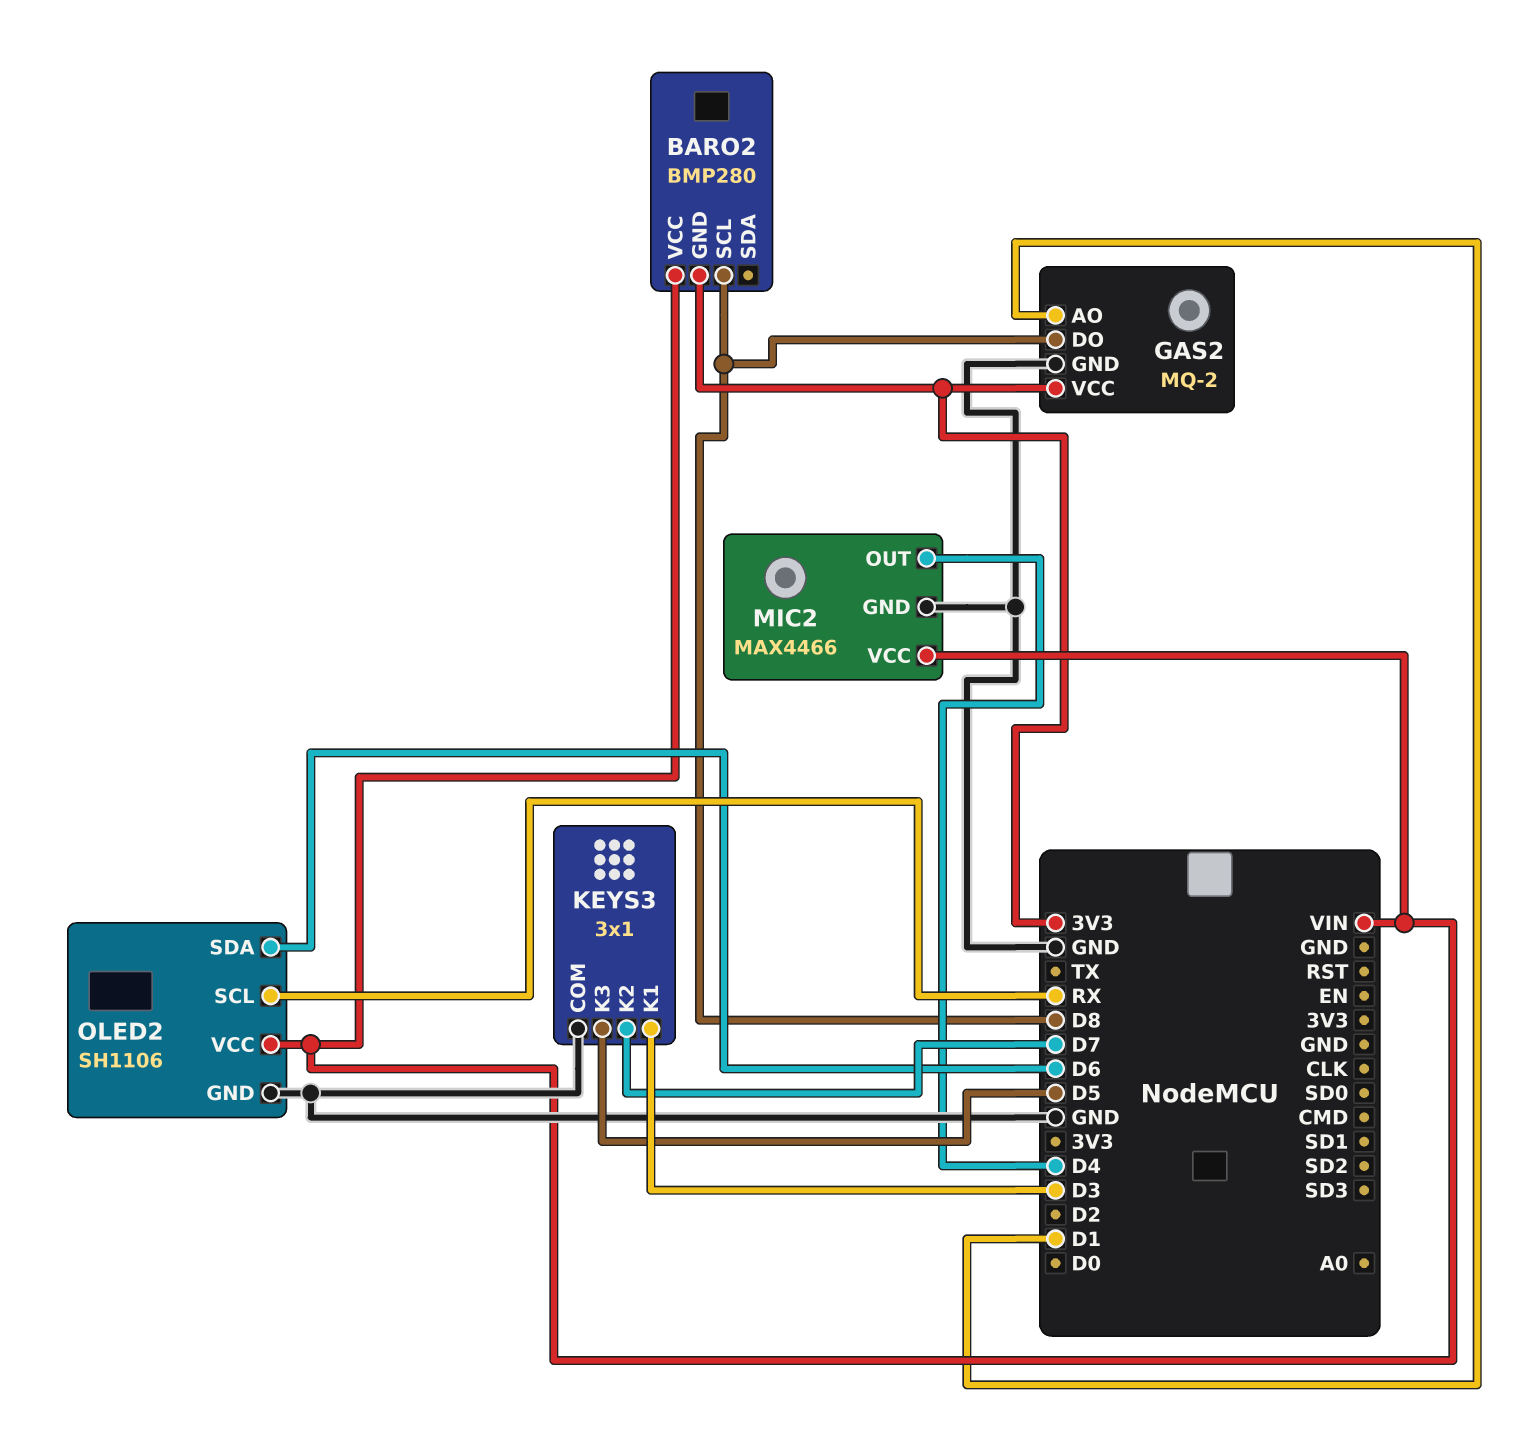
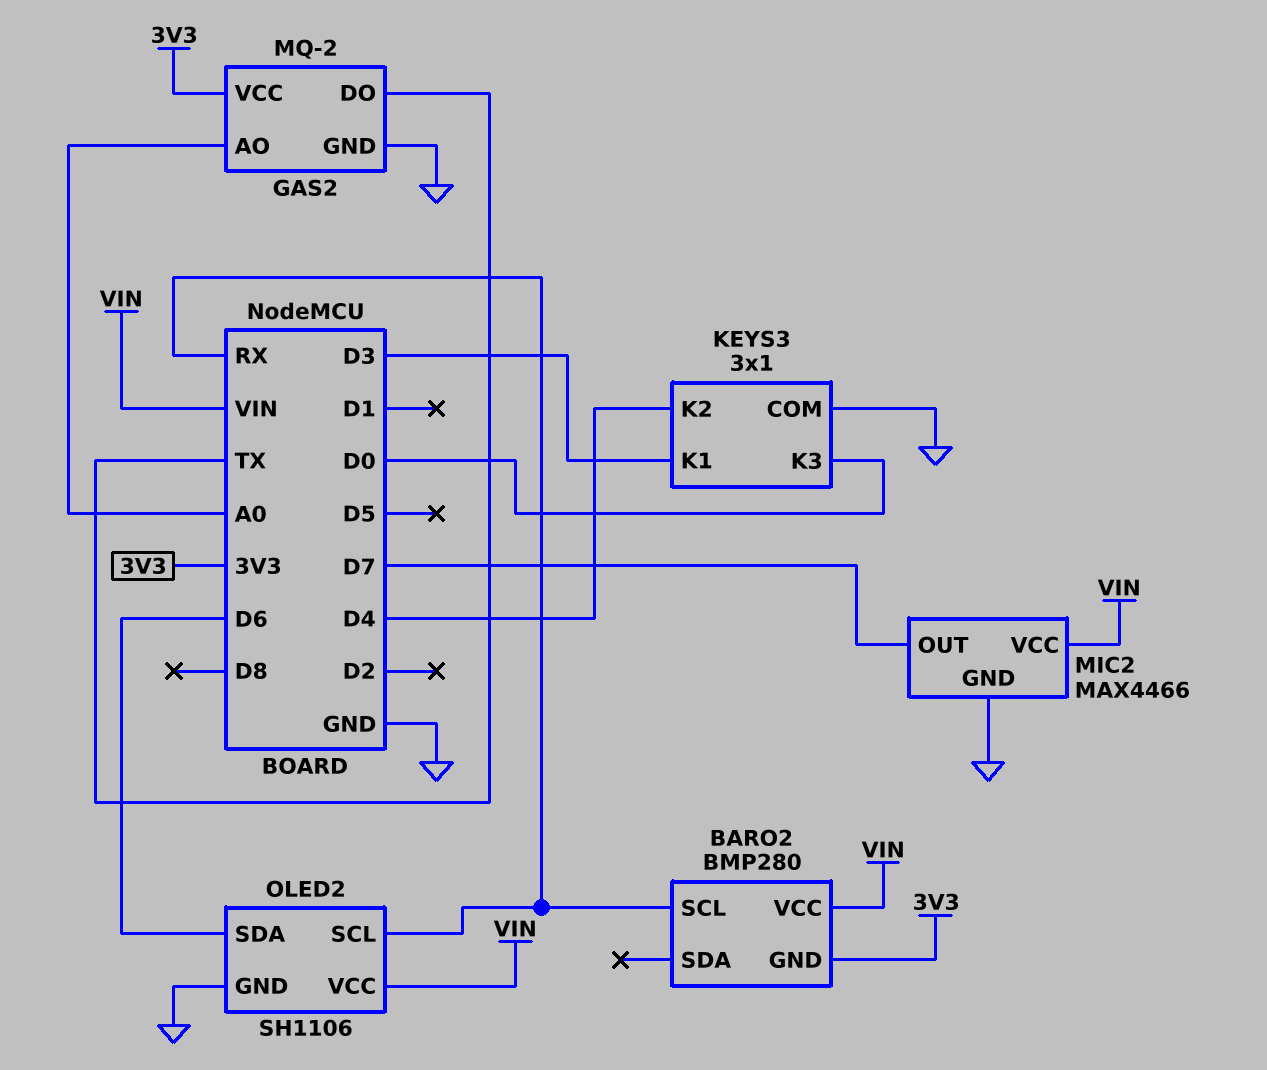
BARO2 pin SCL: D8 -> RX
GAS2 pin AO: D1 -> A0
GAS2 pin DO: D8 -> TX
KEYS3 pin K2: D7 -> D4
KEYS3 pin K3: D5 -> D0
MIC2 pin OUT: D4 -> D7

